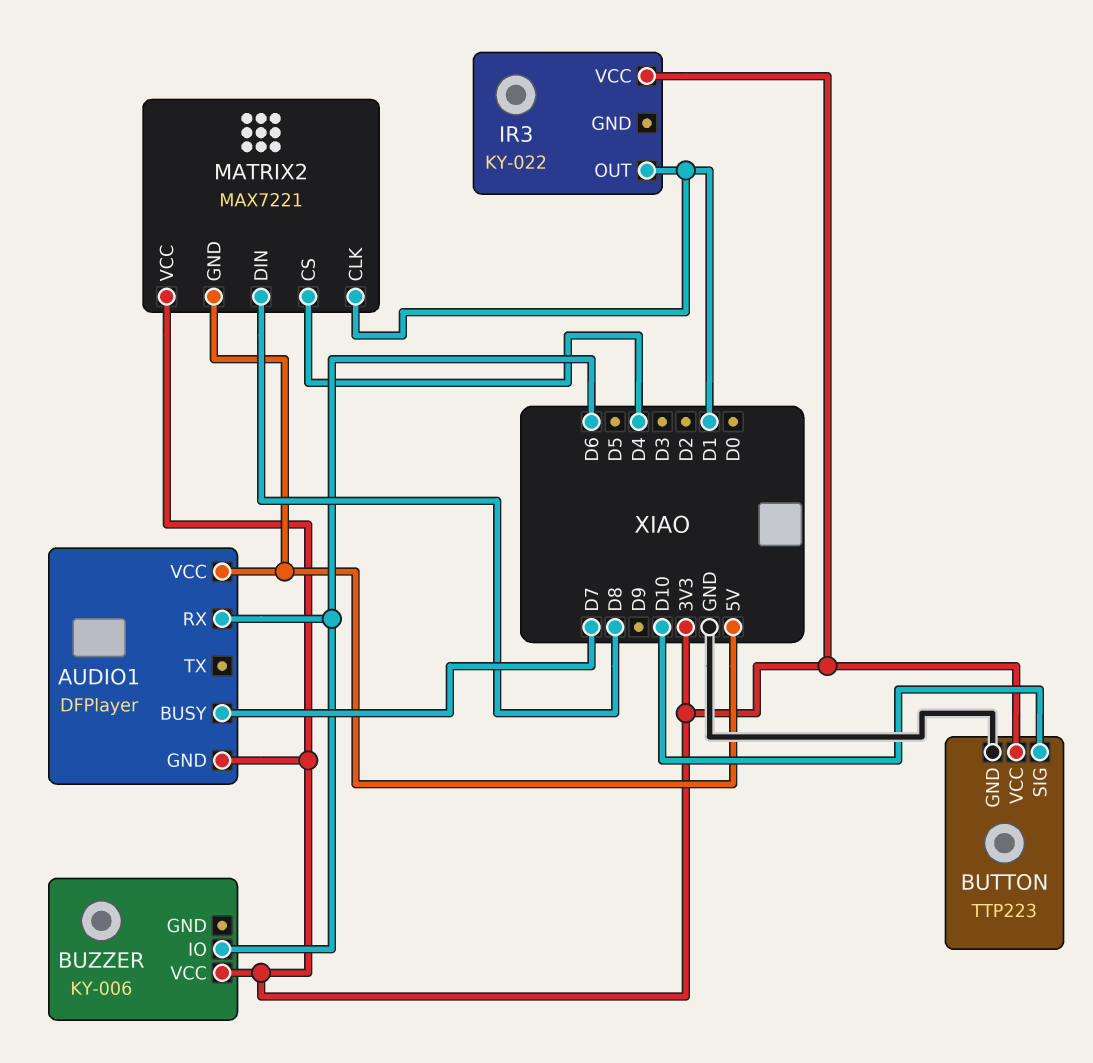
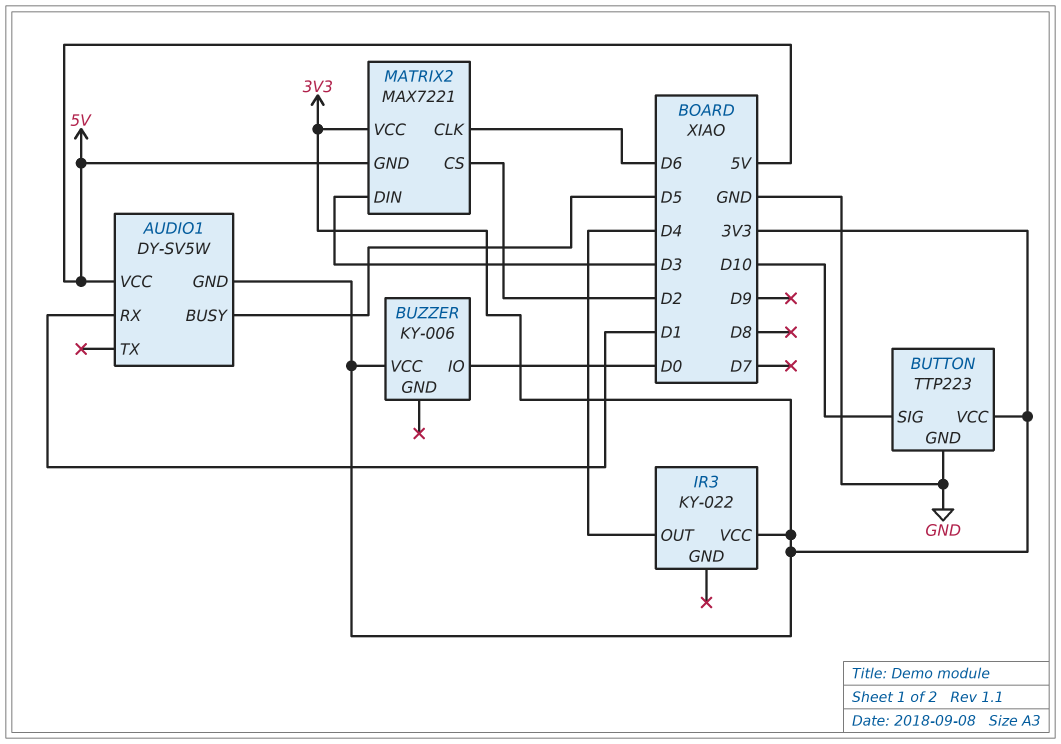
AUDIO1: DFPlayer -> DY-SV5W
AUDIO1 pin BUSY: D7 -> D5
AUDIO1 pin RX: D6 -> D1
BUZZER pin IO: D6 -> D0
IR3 pin OUT: D1 -> D4
MATRIX2 pin CLK: D1 -> D6
MATRIX2 pin CS: D4 -> D2
MATRIX2 pin DIN: D8 -> D3

